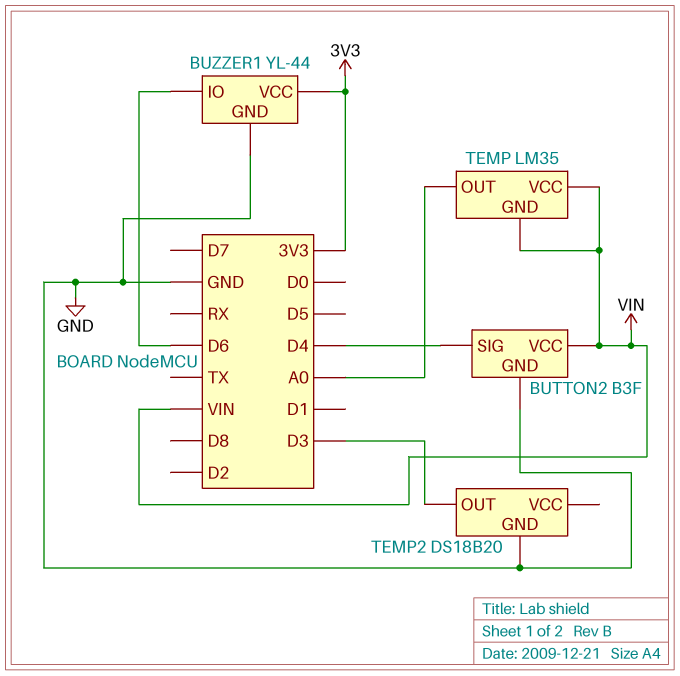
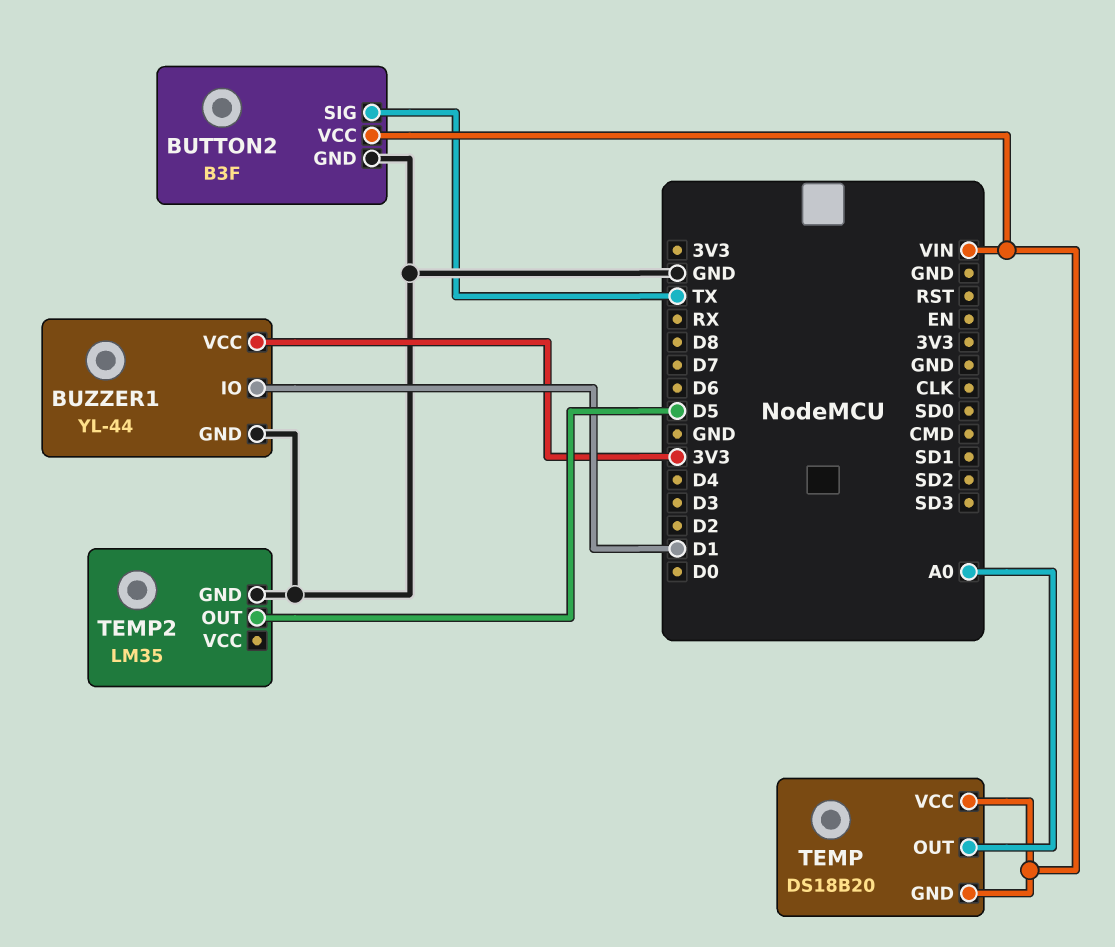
BUTTON2 pin SIG: D4 -> TX
BUZZER1 pin IO: D6 -> D1
TEMP: LM35 -> DS18B20
TEMP2: DS18B20 -> LM35
TEMP2 pin OUT: D3 -> D5

